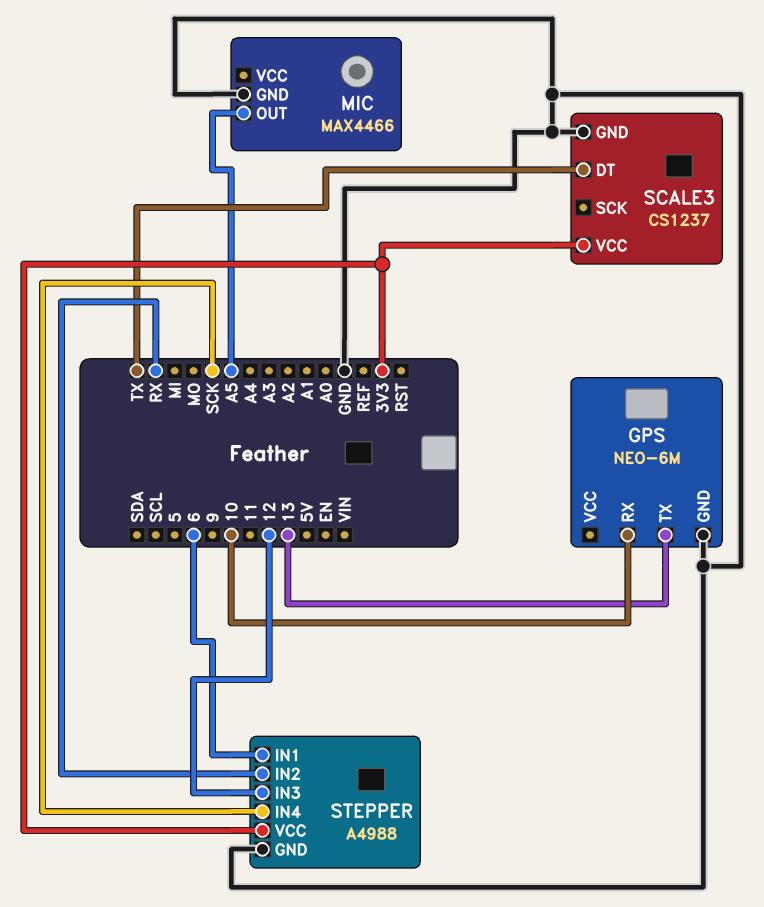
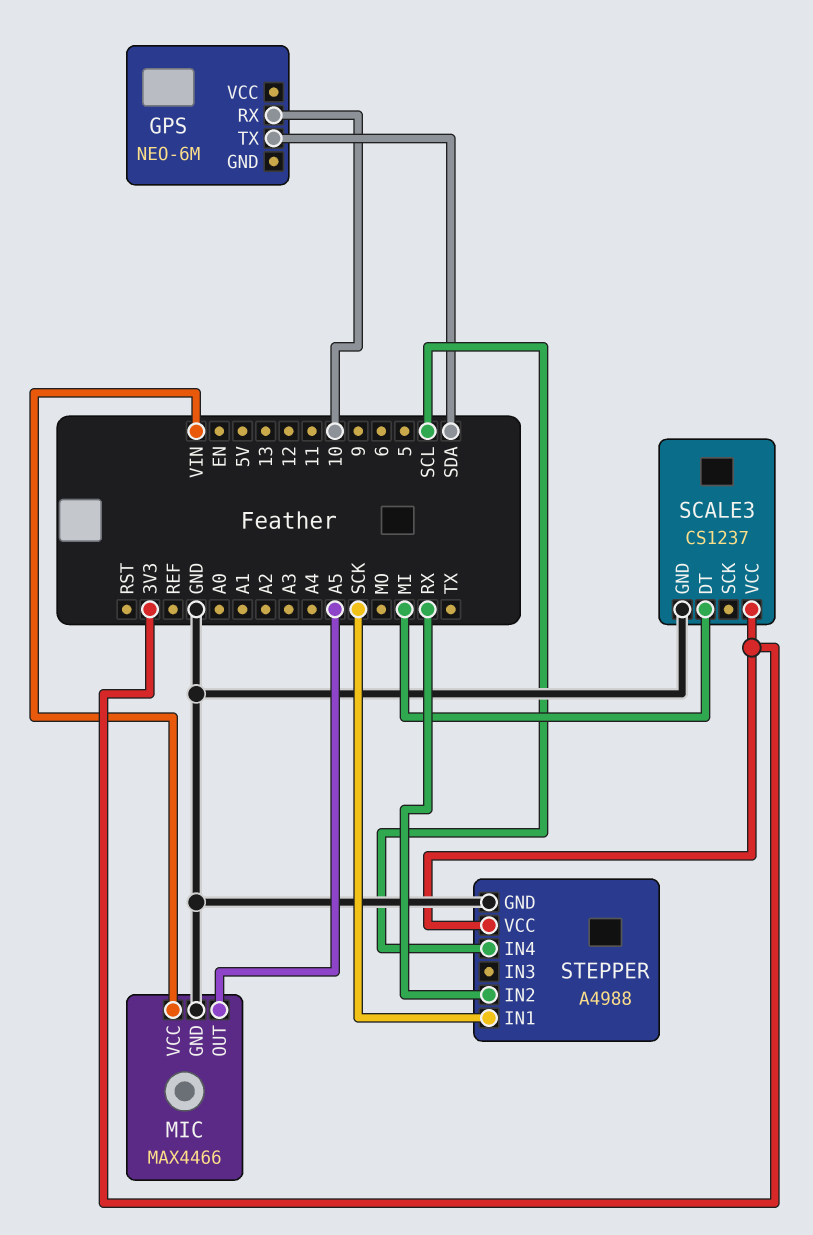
GPS pin GND: GND -> none
GPS pin TX: 13 -> SDA
MIC pin VCC: none -> VIN
SCALE3 pin DT: TX -> MI
STEPPER pin IN1: 6 -> SCK
STEPPER pin IN3: 12 -> none
STEPPER pin IN4: SCK -> SCL

